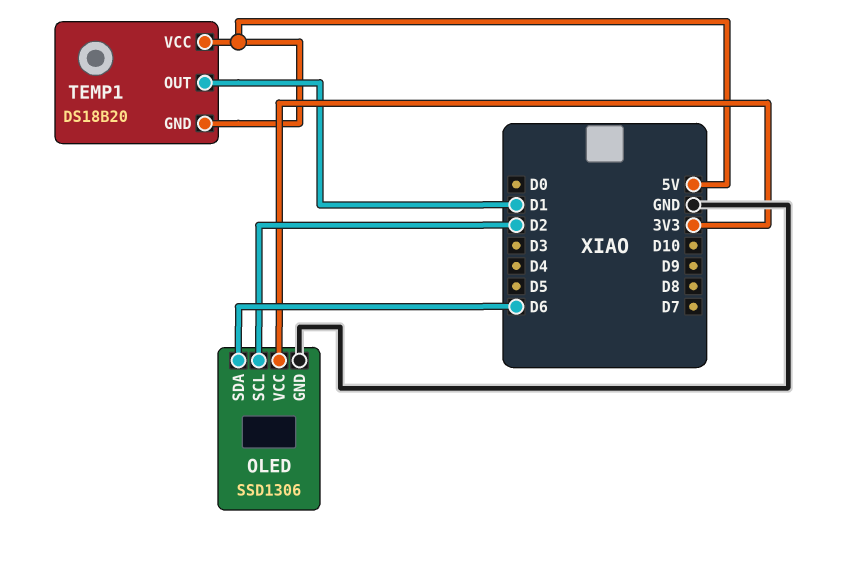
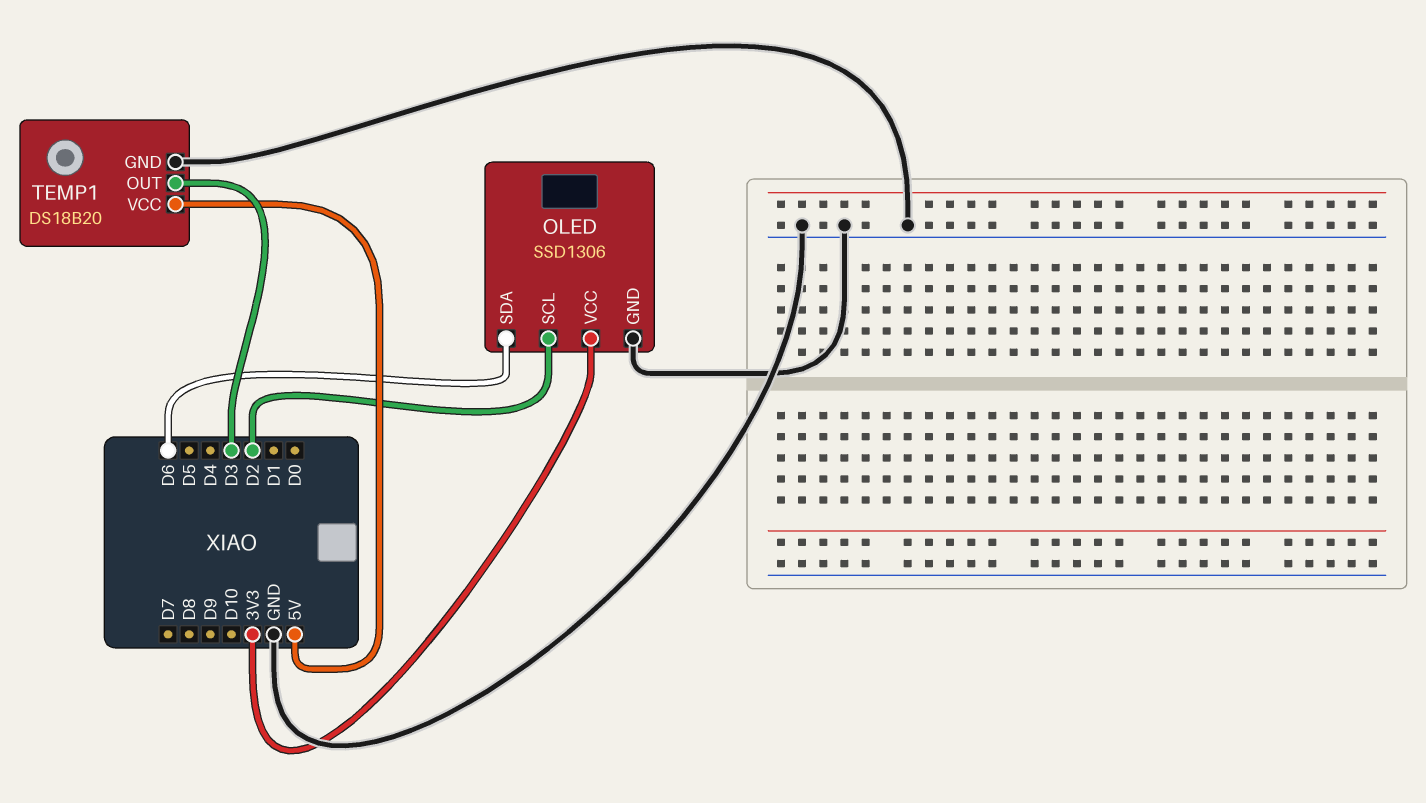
TEMP1 pin GND: 5V -> GND
TEMP1 pin OUT: D1 -> D3

